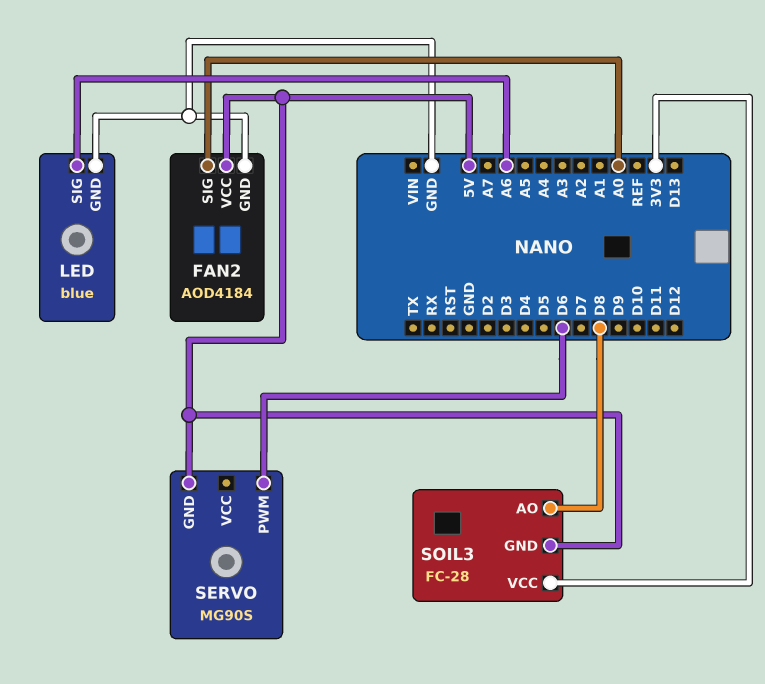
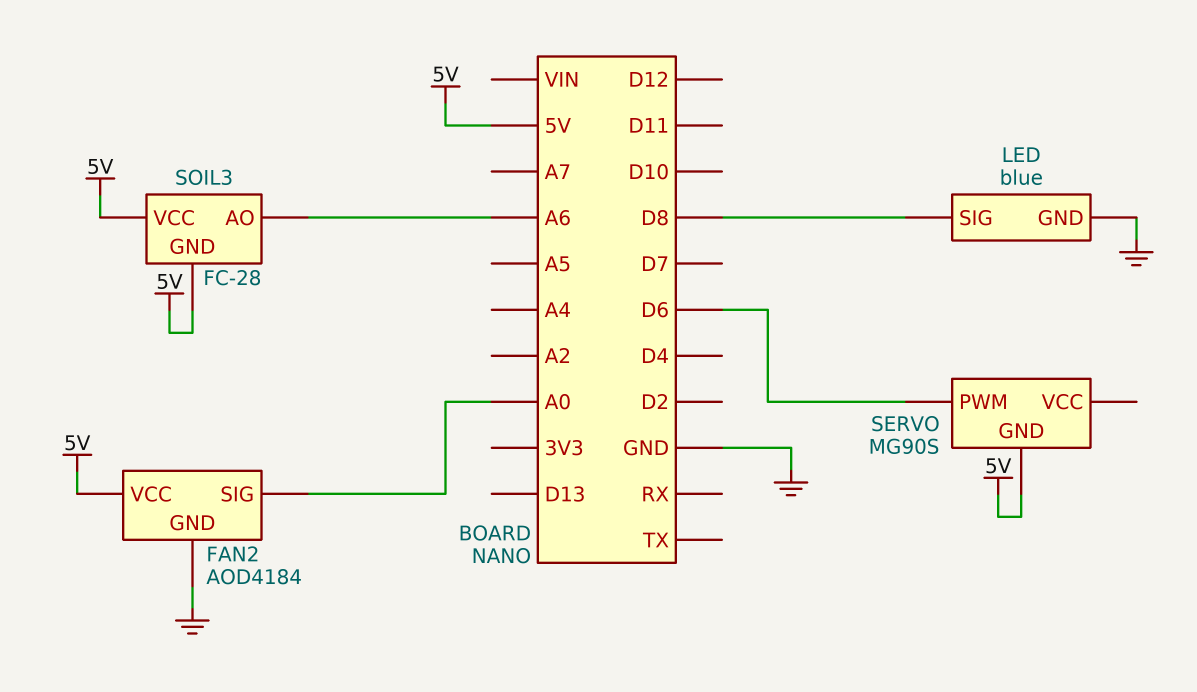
LED pin SIG: A6 -> D8
SOIL3 pin AO: D8 -> A6
SOIL3 pin VCC: 3V3 -> 5V

